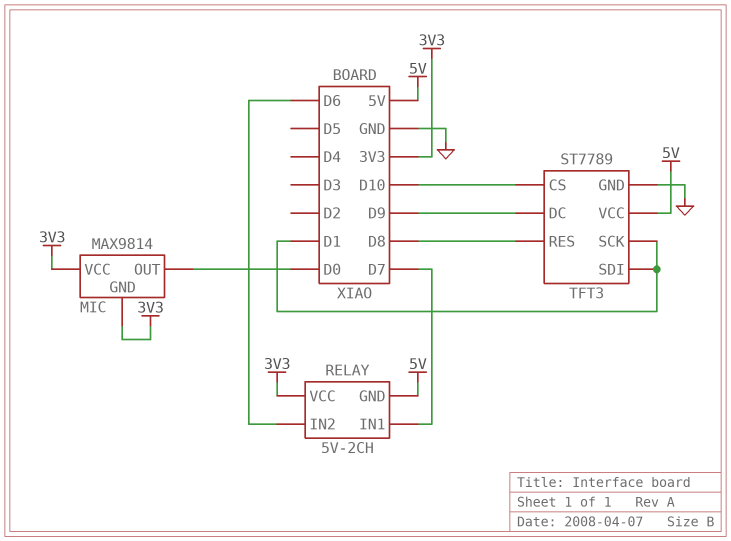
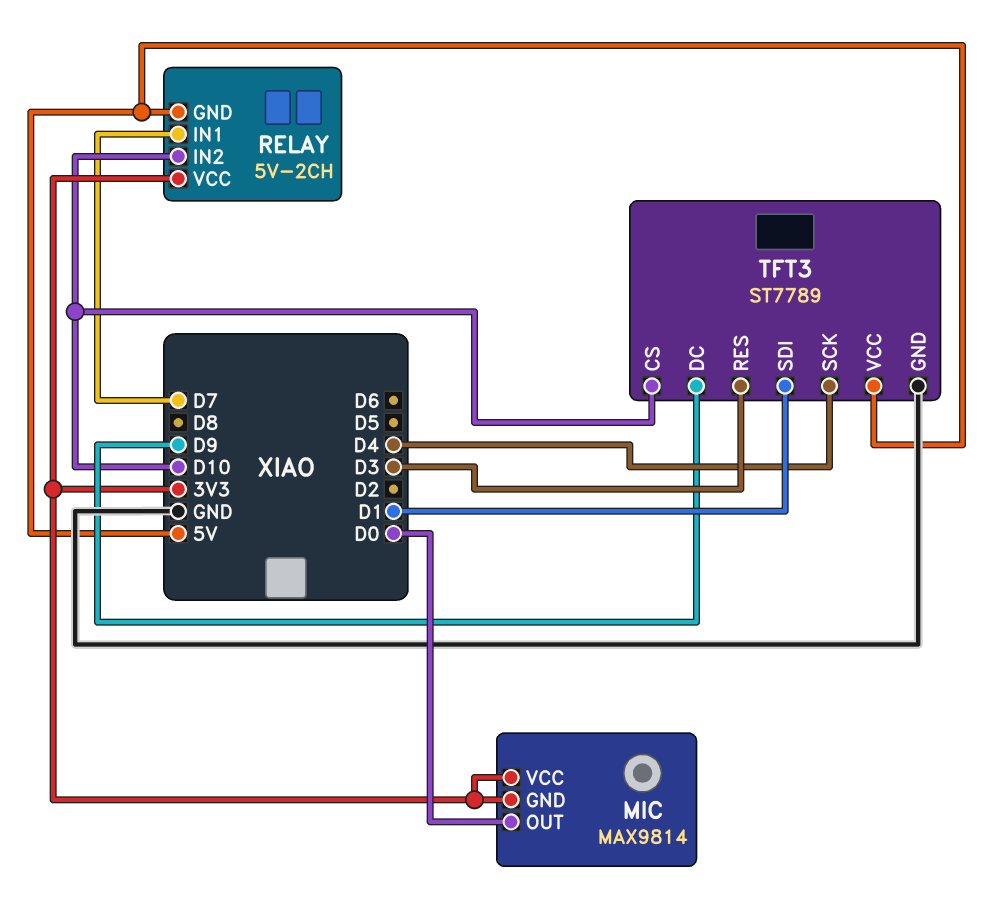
RELAY pin IN2: D6 -> D10
TFT3 pin RES: D8 -> D3
TFT3 pin SCK: D1 -> D4

